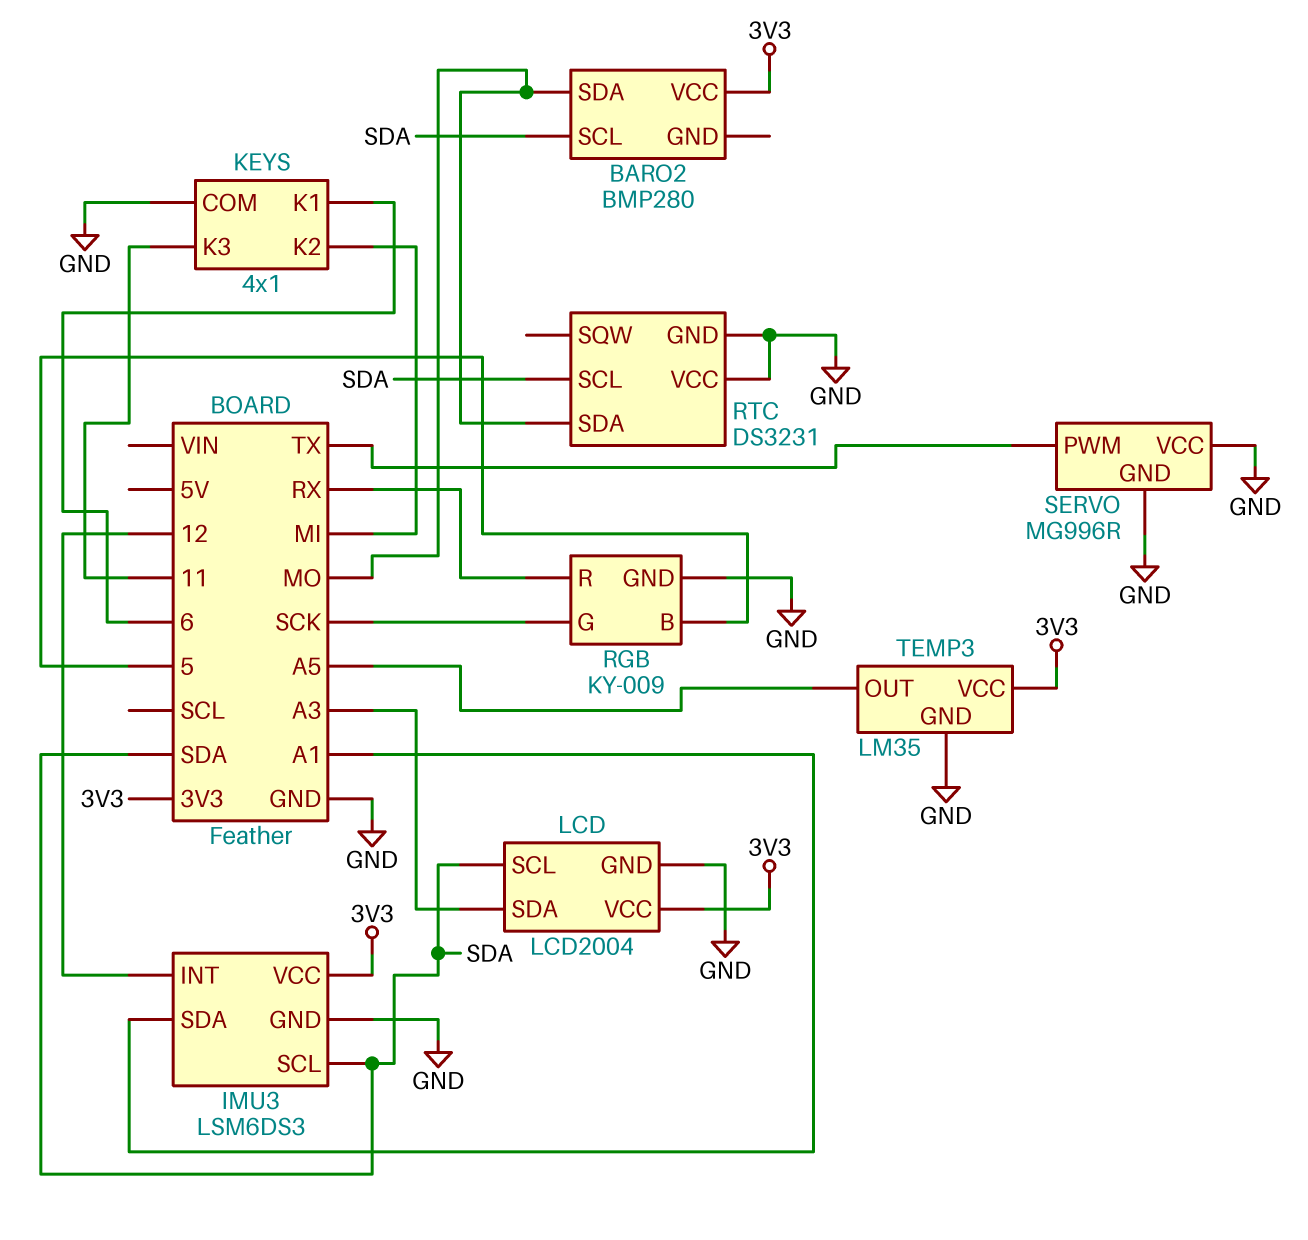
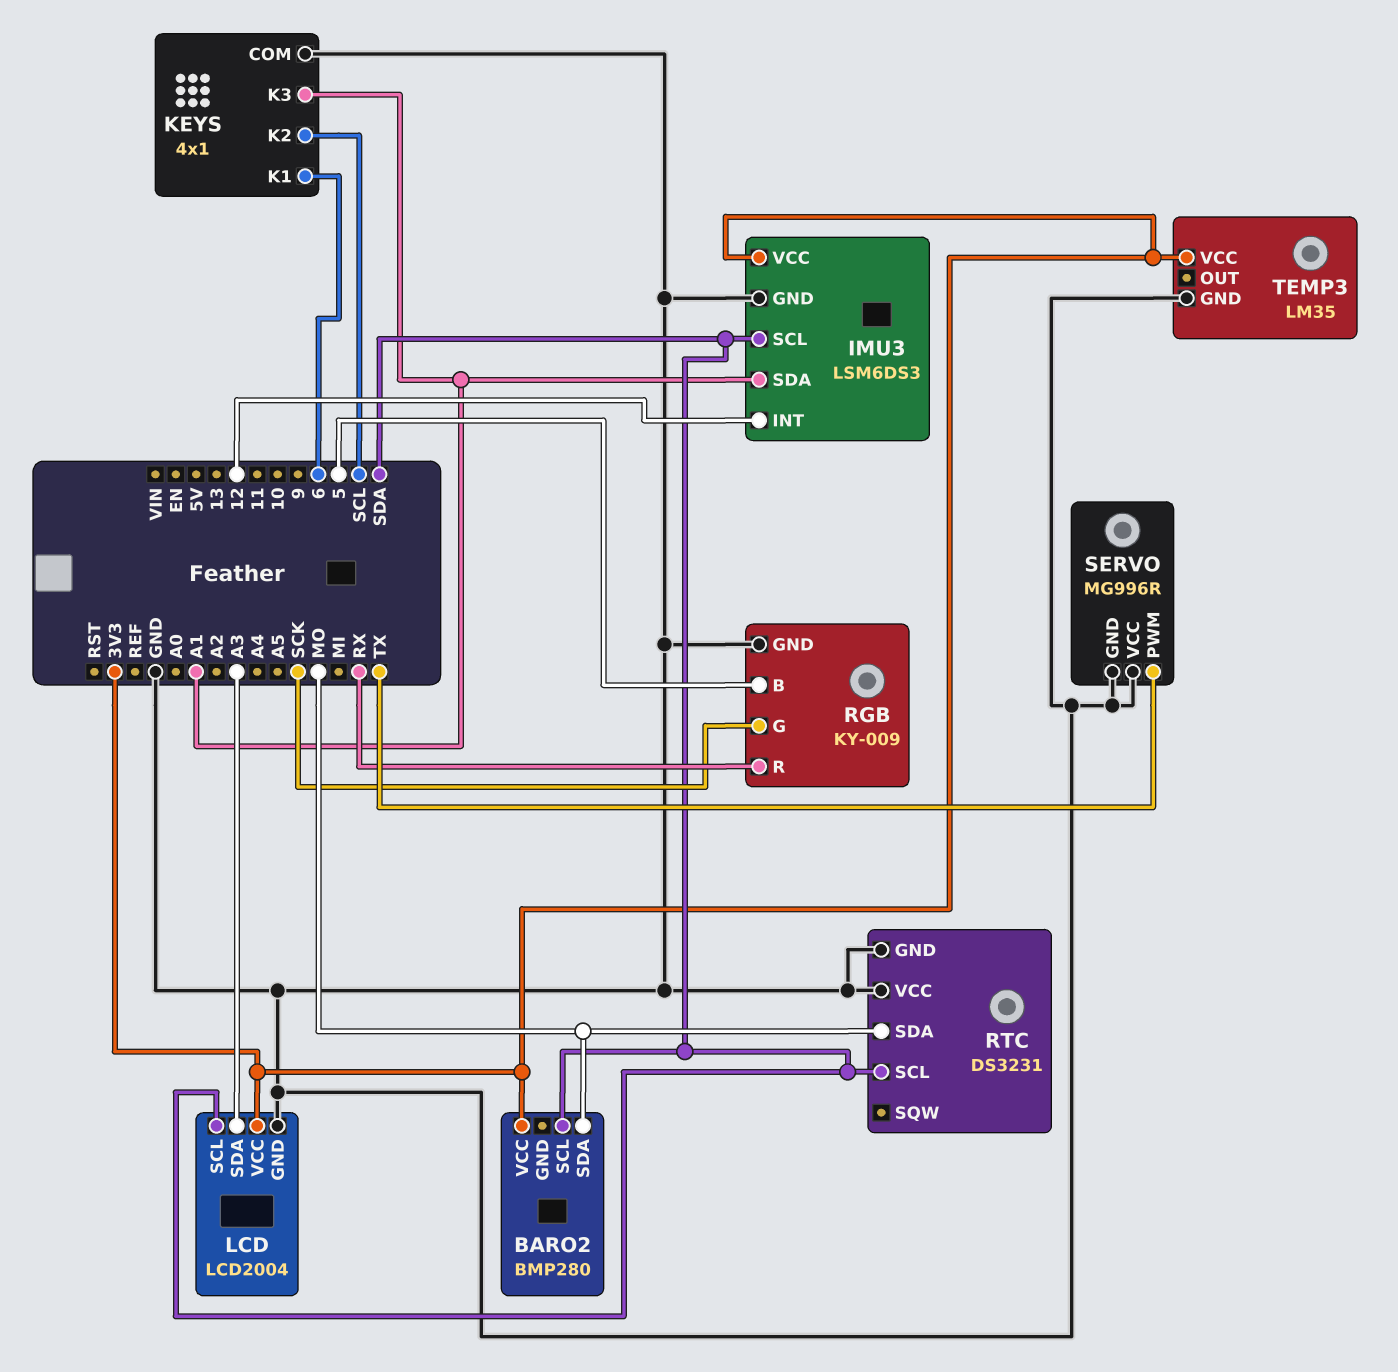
KEYS pin K2: MI -> SCL
KEYS pin K3: 11 -> A1
TEMP3 pin OUT: A5 -> none

